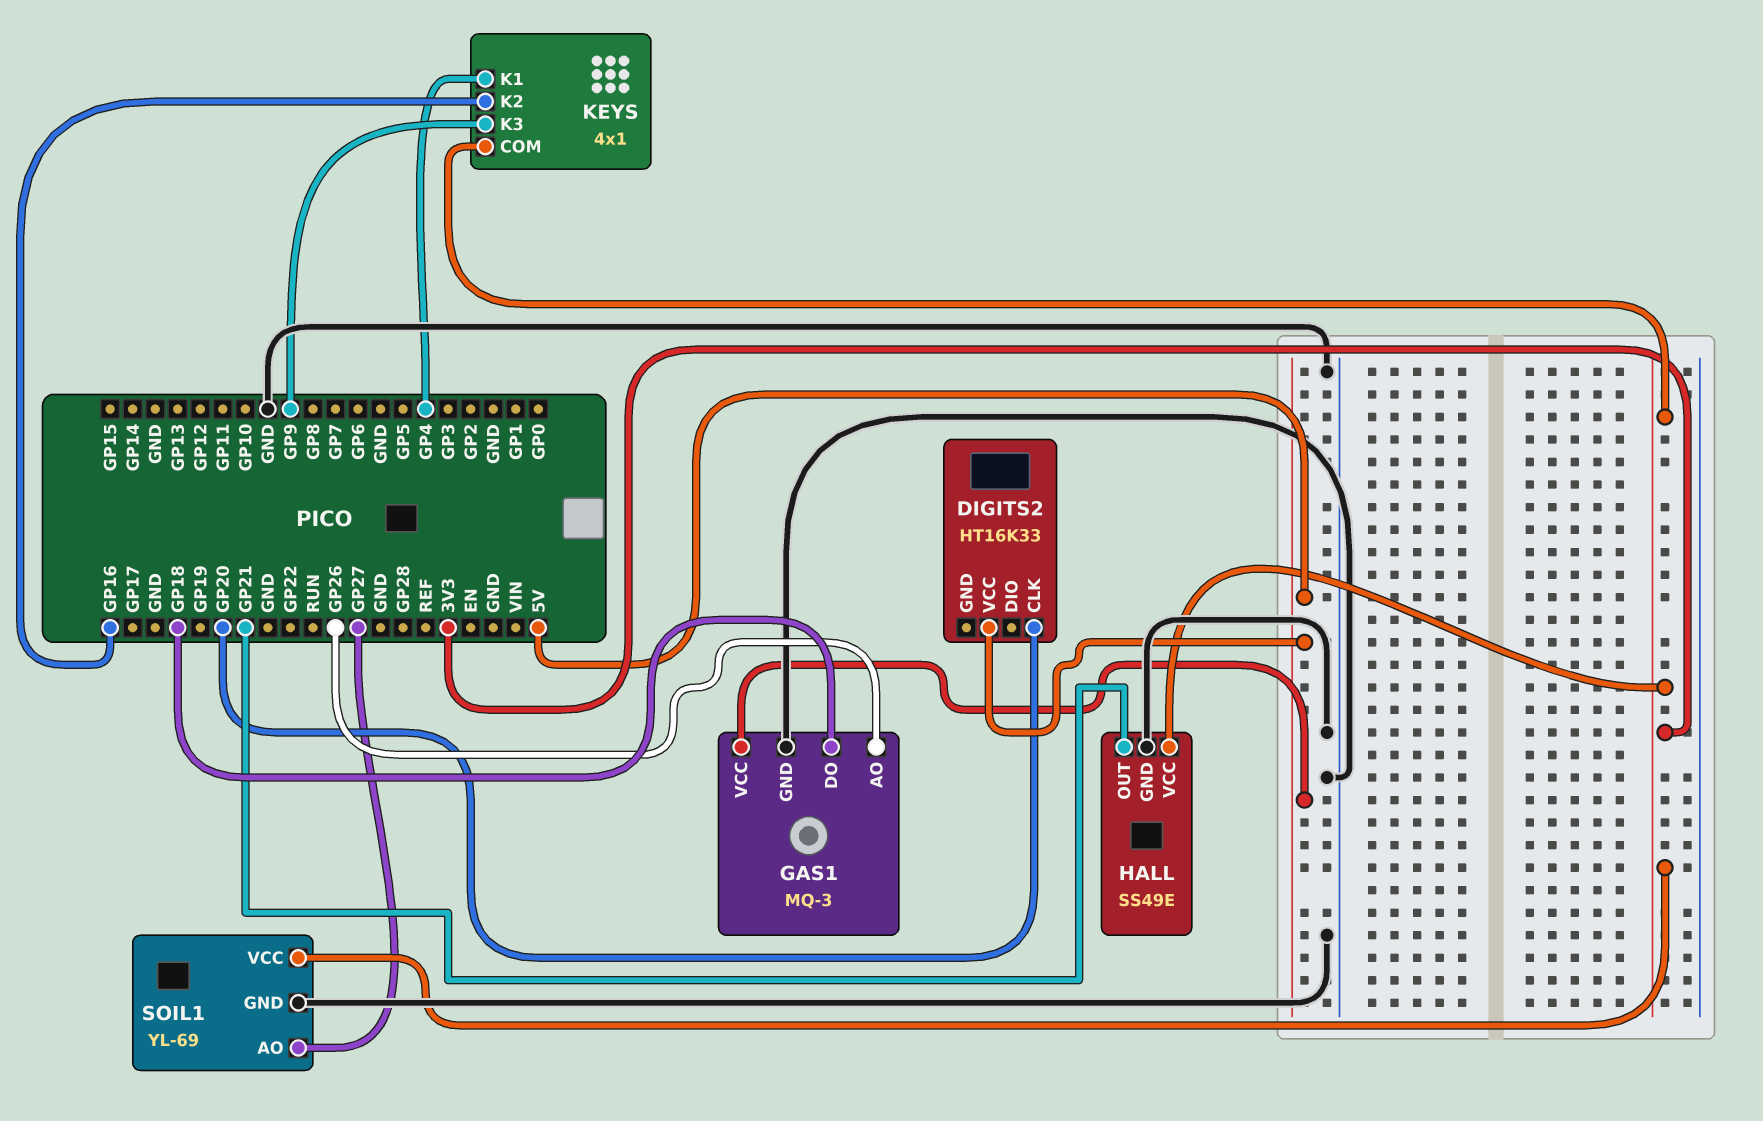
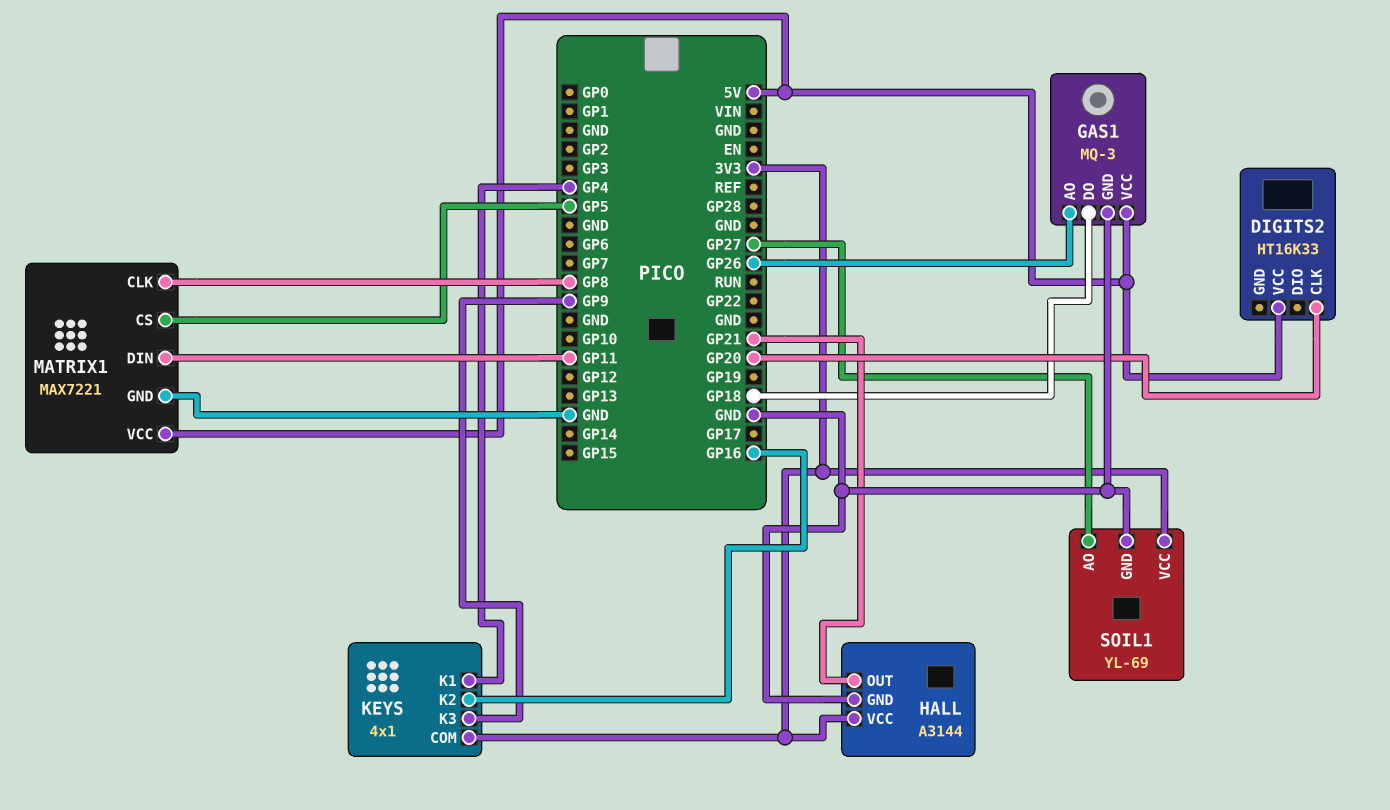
HALL: SS49E -> A3144
MATRIX1: none -> MAX7221
MATRIX1 pin CLK: none -> GP8
MATRIX1 pin CS: none -> GP5
MATRIX1 pin DIN: none -> GP11
MATRIX1 pin GND: none -> GND
MATRIX1 pin VCC: none -> 5V

